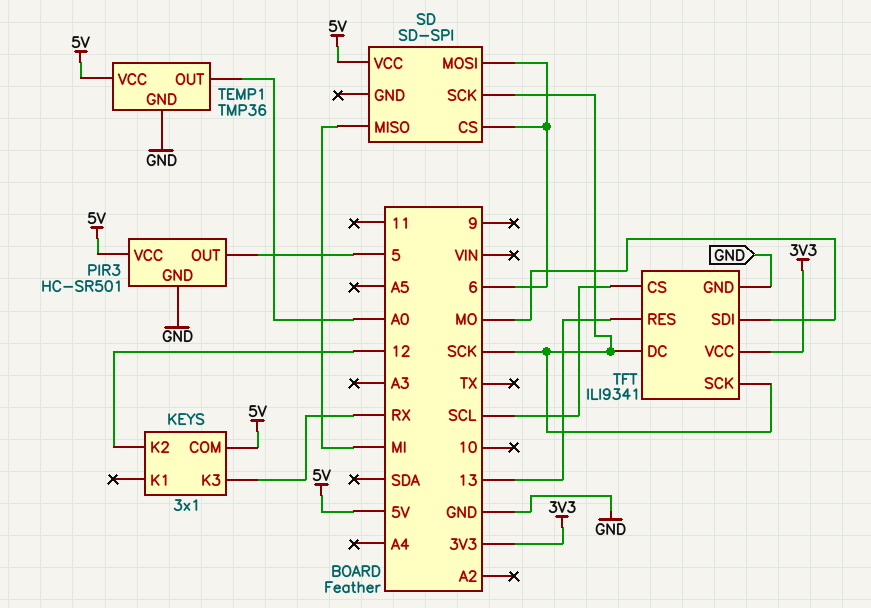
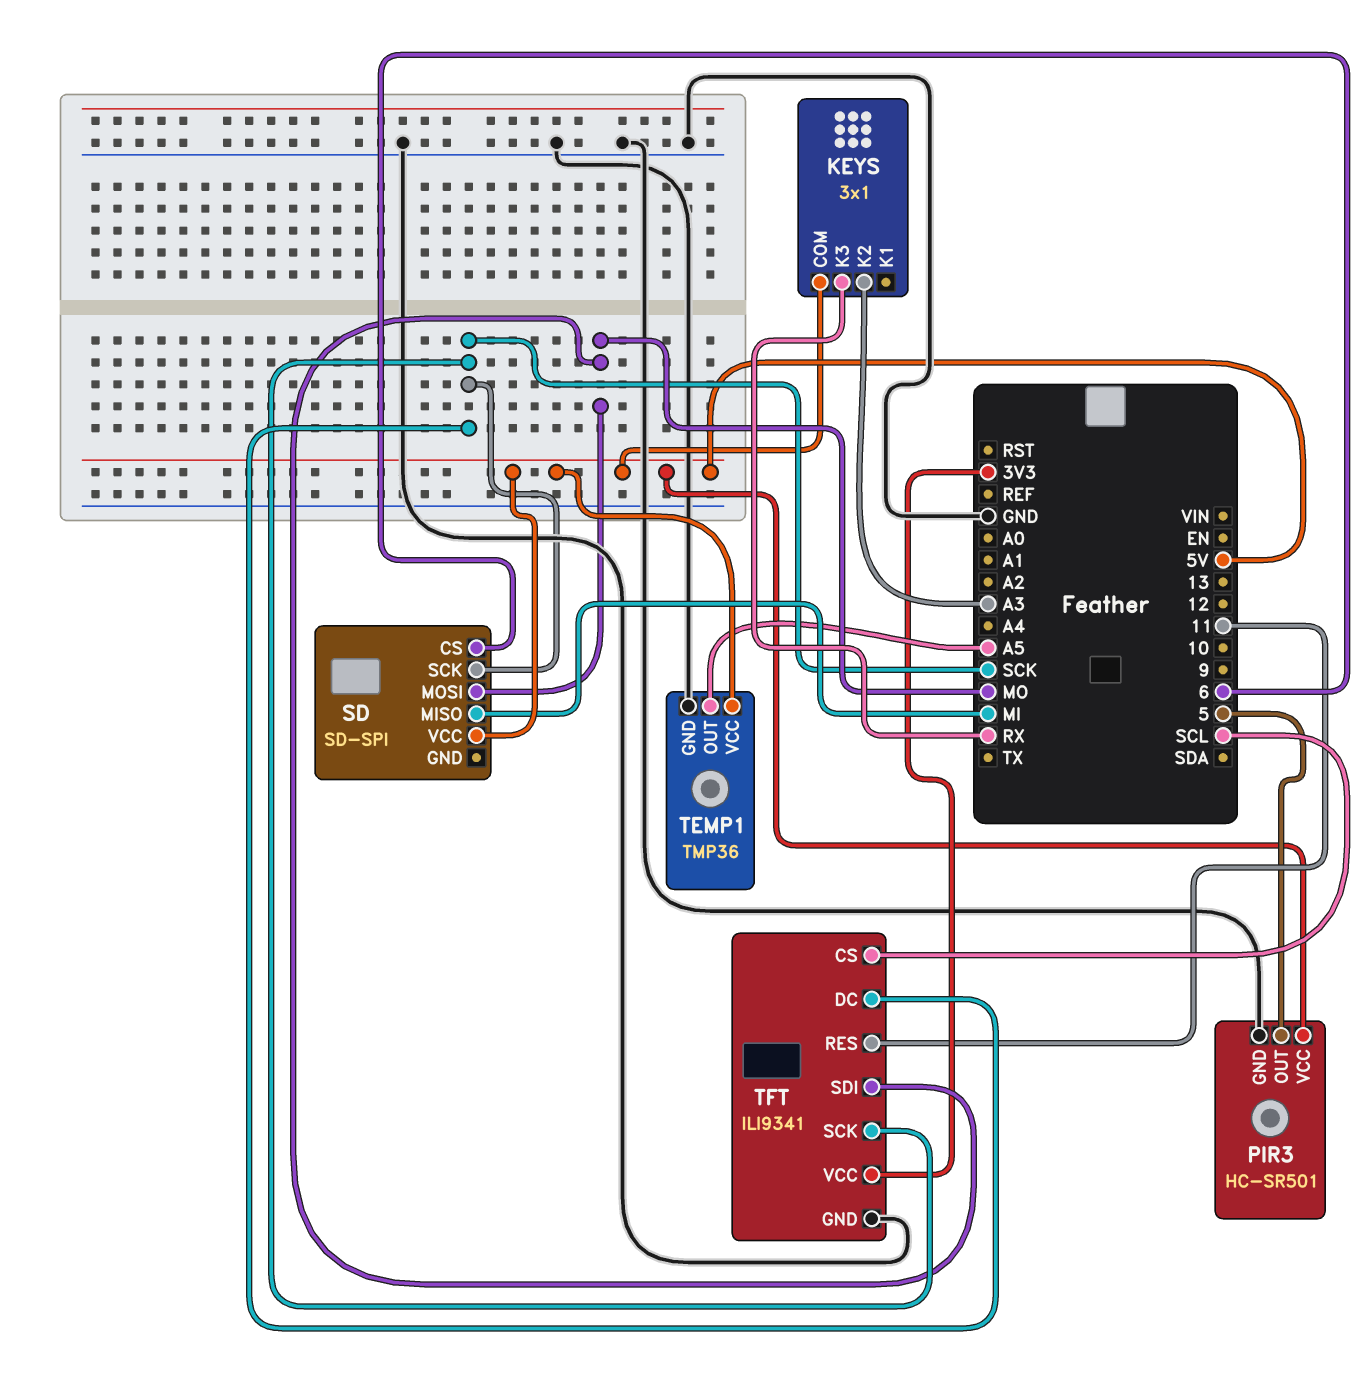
KEYS pin K2: 12 -> A3
SD pin MOSI: 6 -> MO
TEMP1 pin OUT: A0 -> A5
TFT pin RES: 13 -> 11

